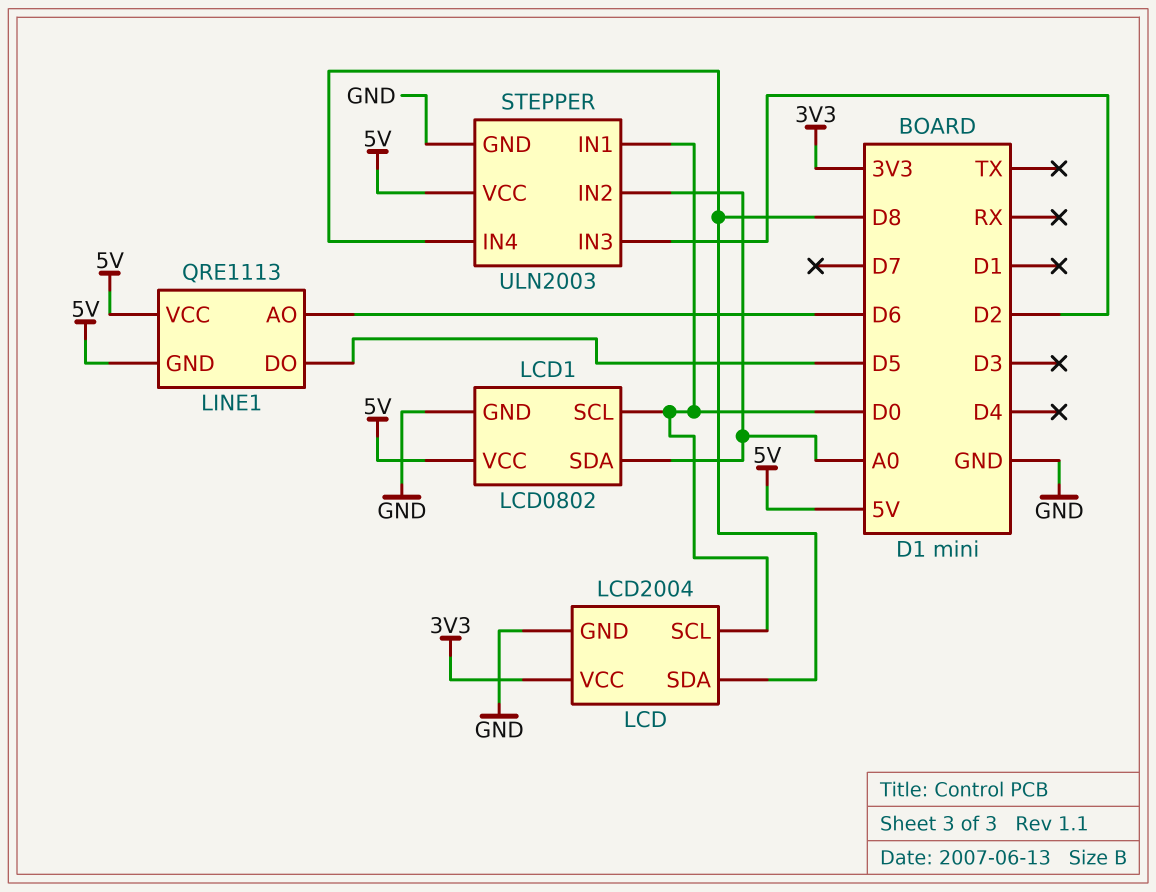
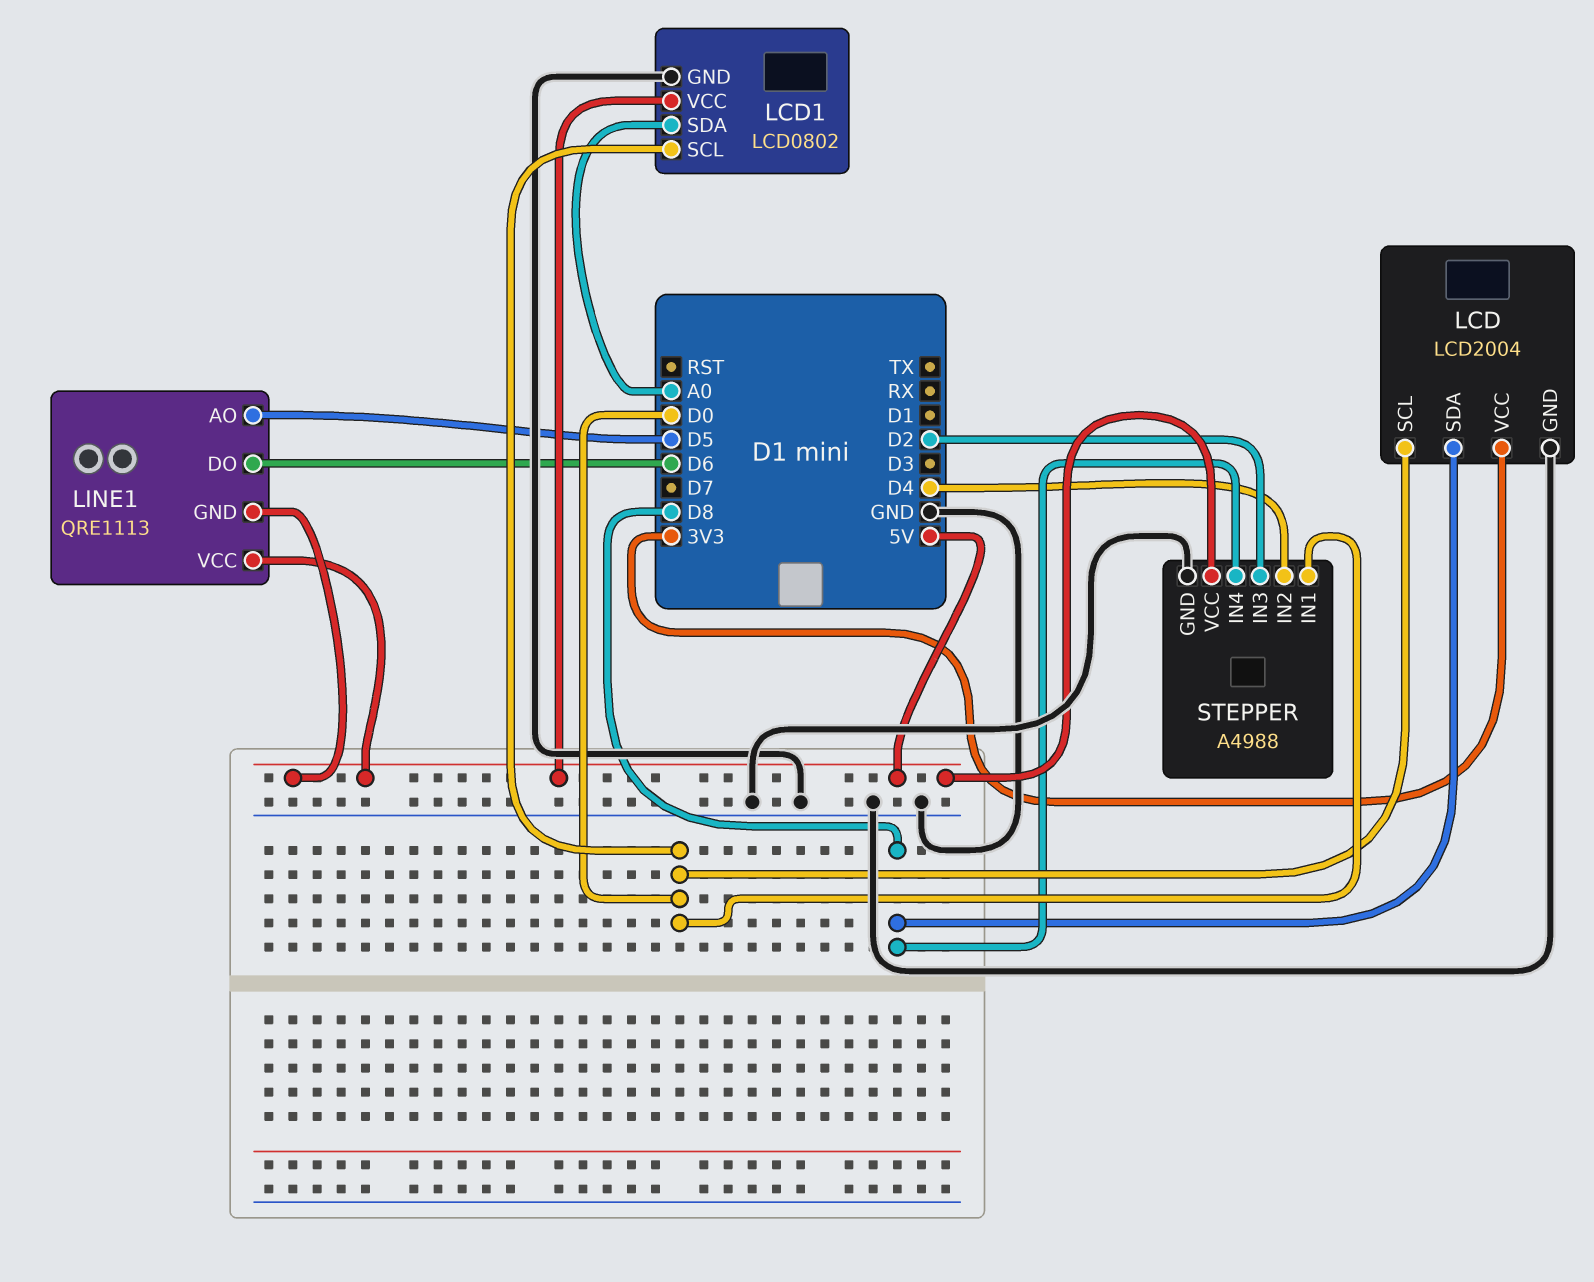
LINE1 pin AO: D6 -> D5
LINE1 pin DO: D5 -> D6
STEPPER: ULN2003 -> A4988
STEPPER pin IN2: A0 -> D4

